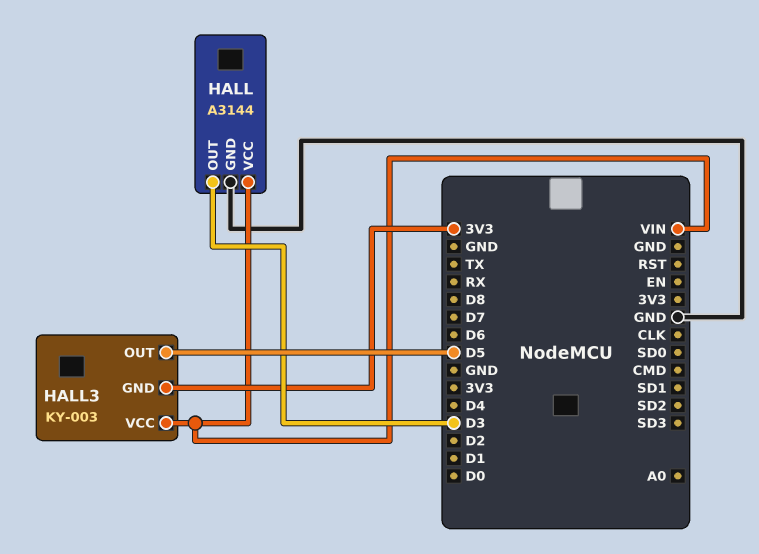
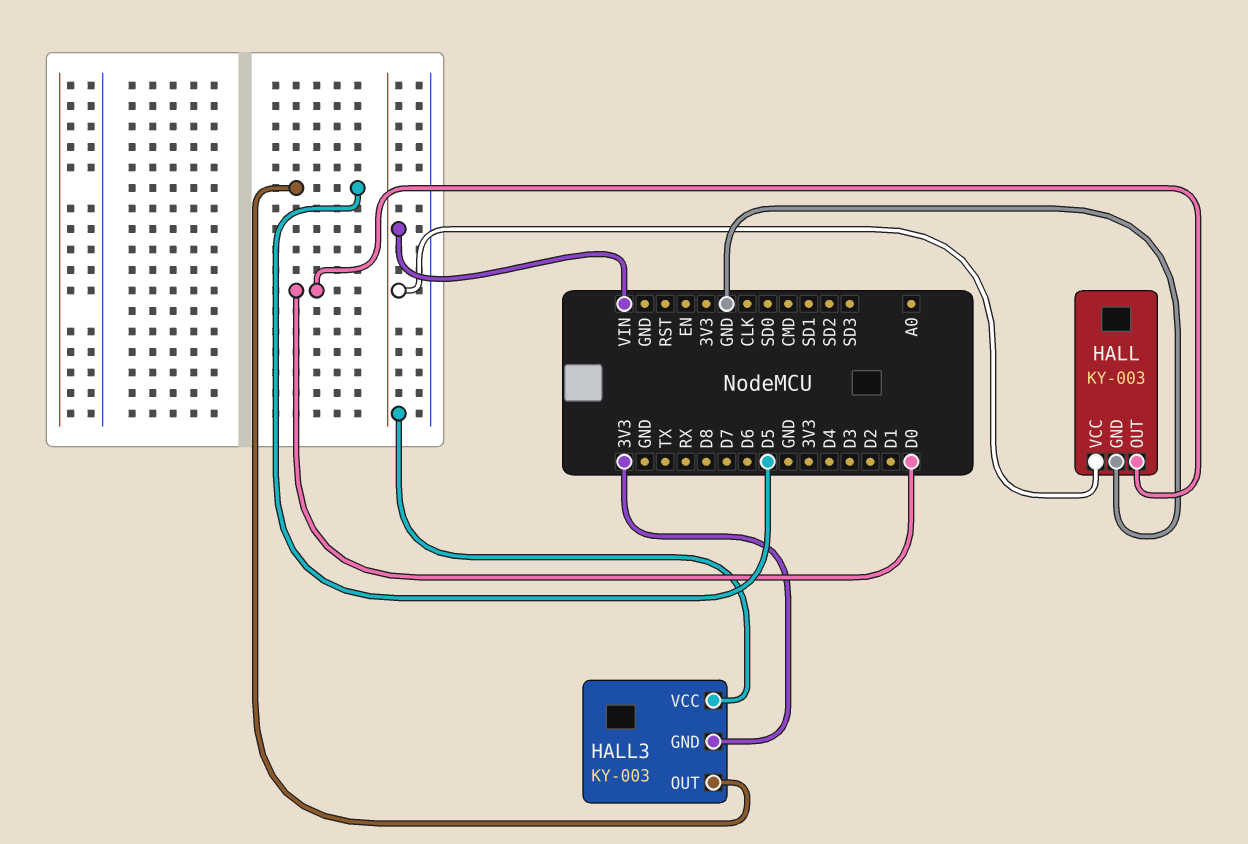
HALL: A3144 -> KY-003
HALL pin OUT: D3 -> D0

